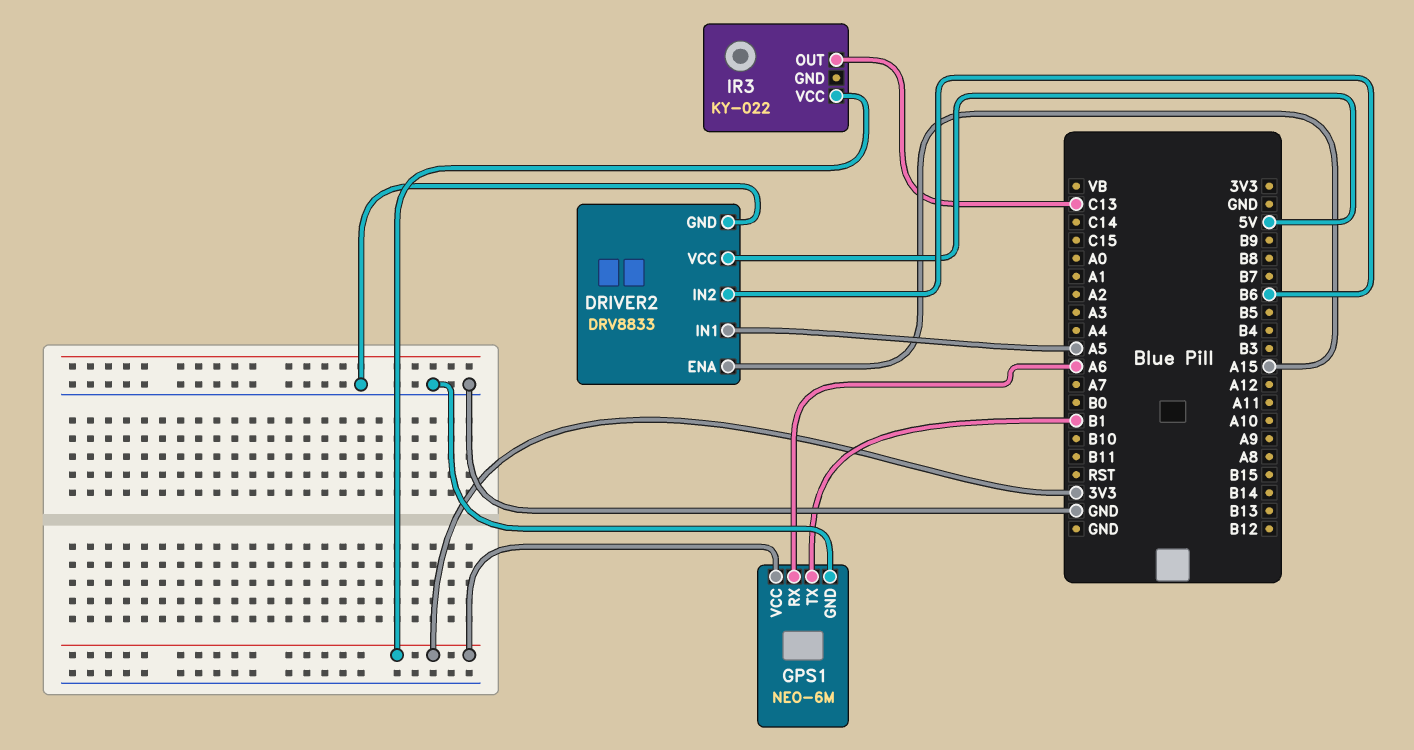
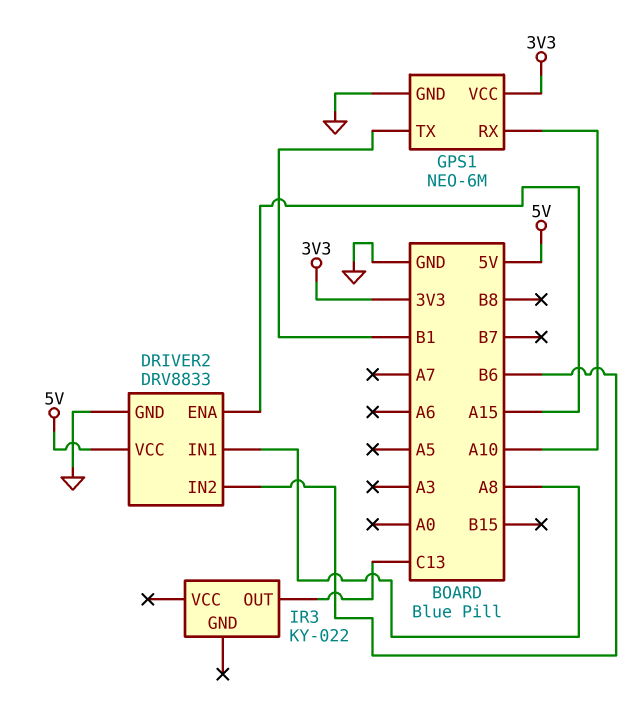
DRIVER2 pin IN1: A5 -> A8
GPS1 pin RX: A6 -> A10
IR3 pin VCC: 3V3 -> none

